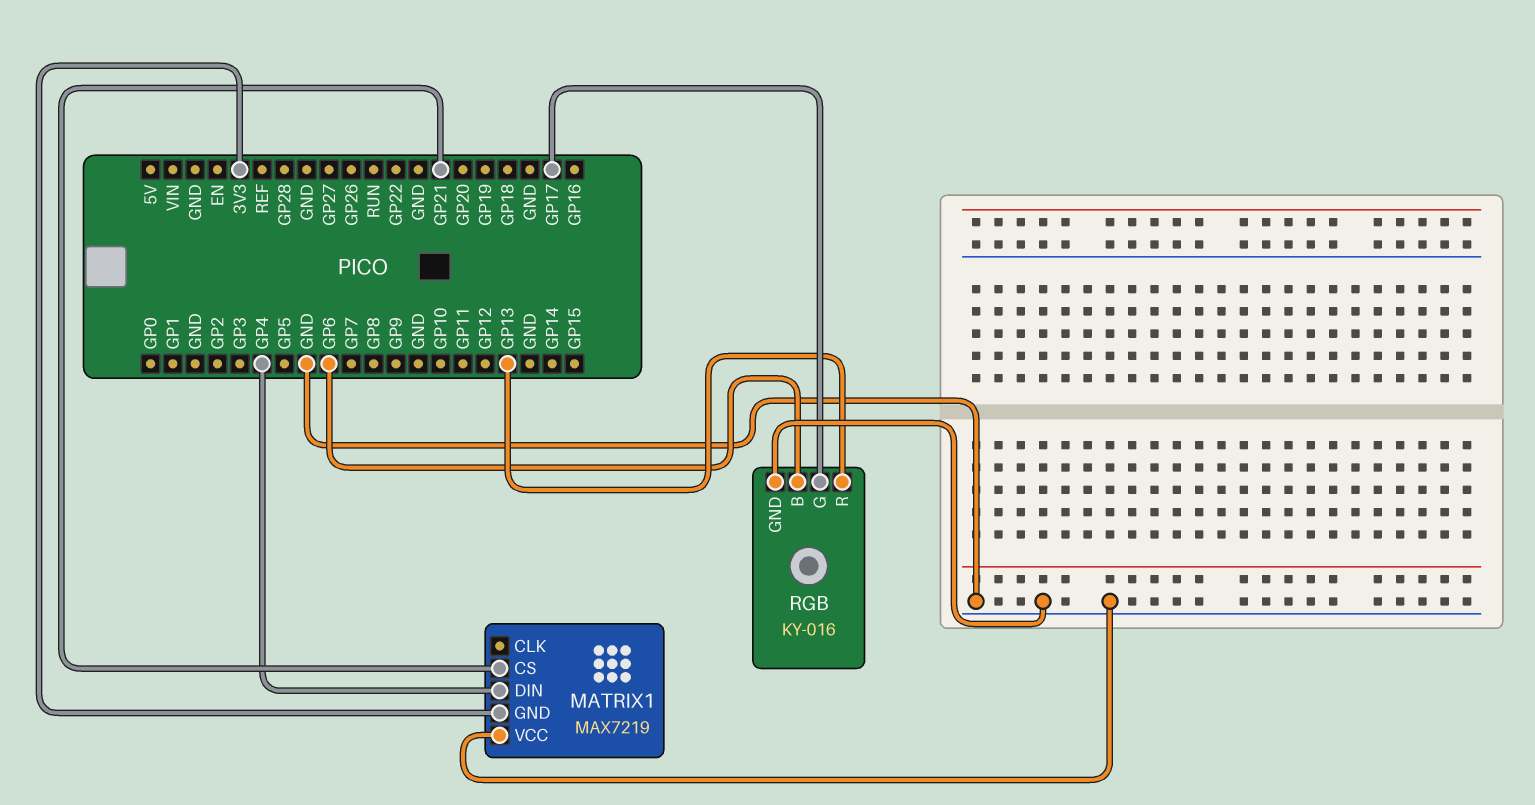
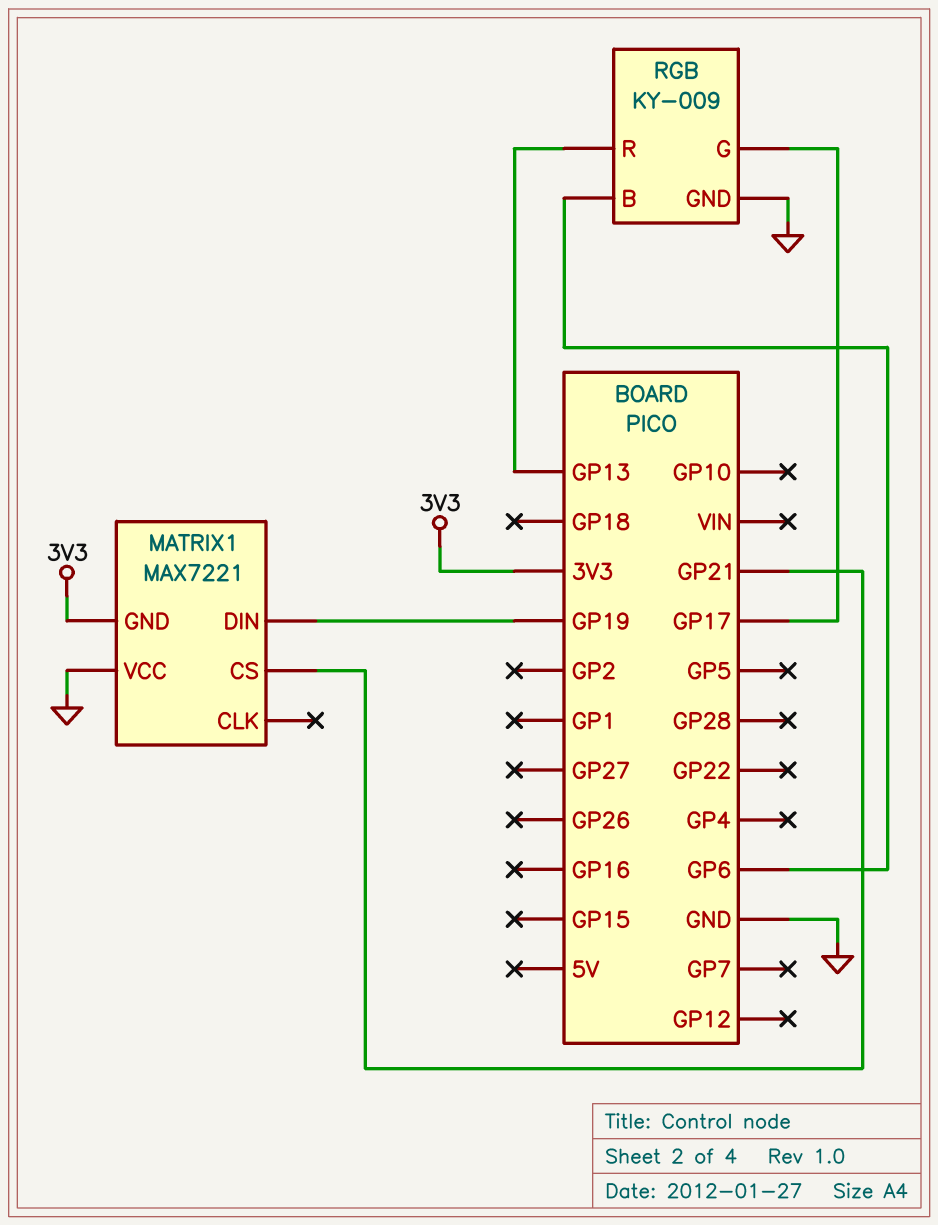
MATRIX1: MAX7219 -> MAX7221
MATRIX1 pin DIN: GP4 -> GP19
RGB: KY-016 -> KY-009

